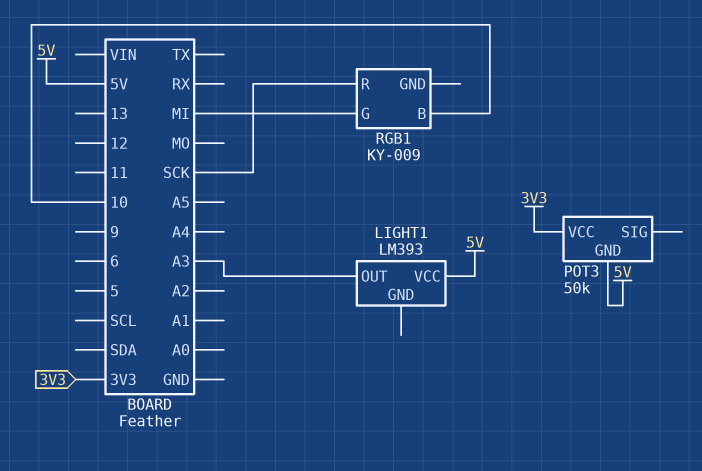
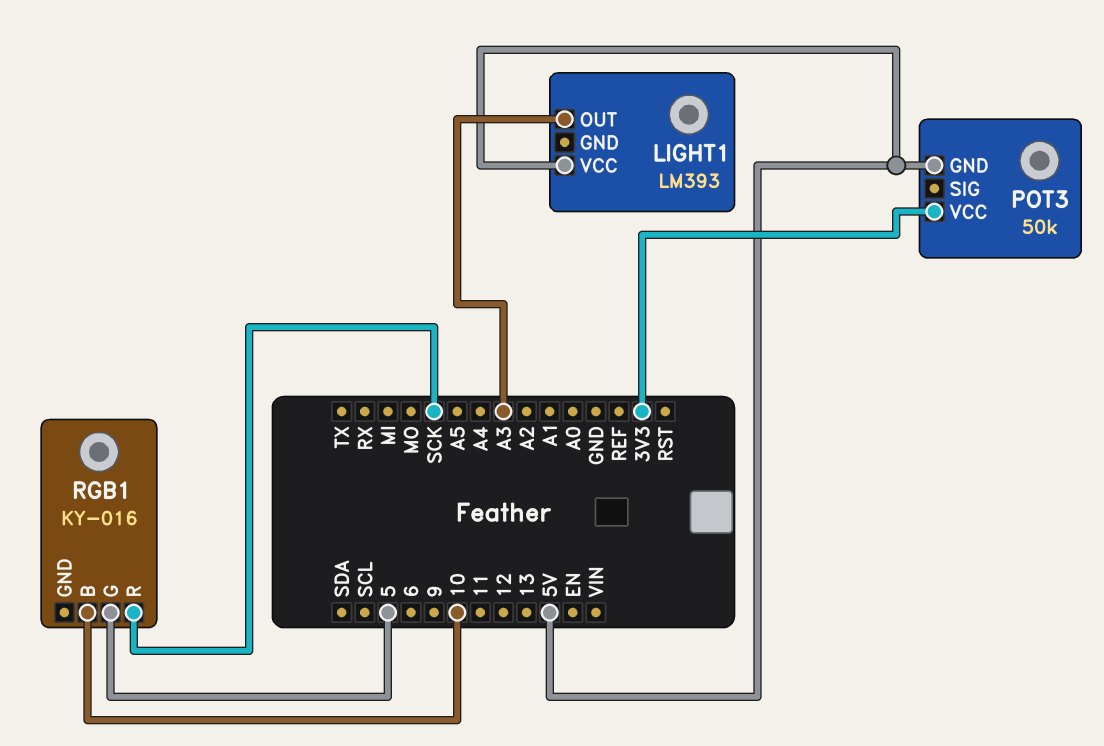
RGB1: KY-009 -> KY-016
RGB1 pin G: MI -> 5

